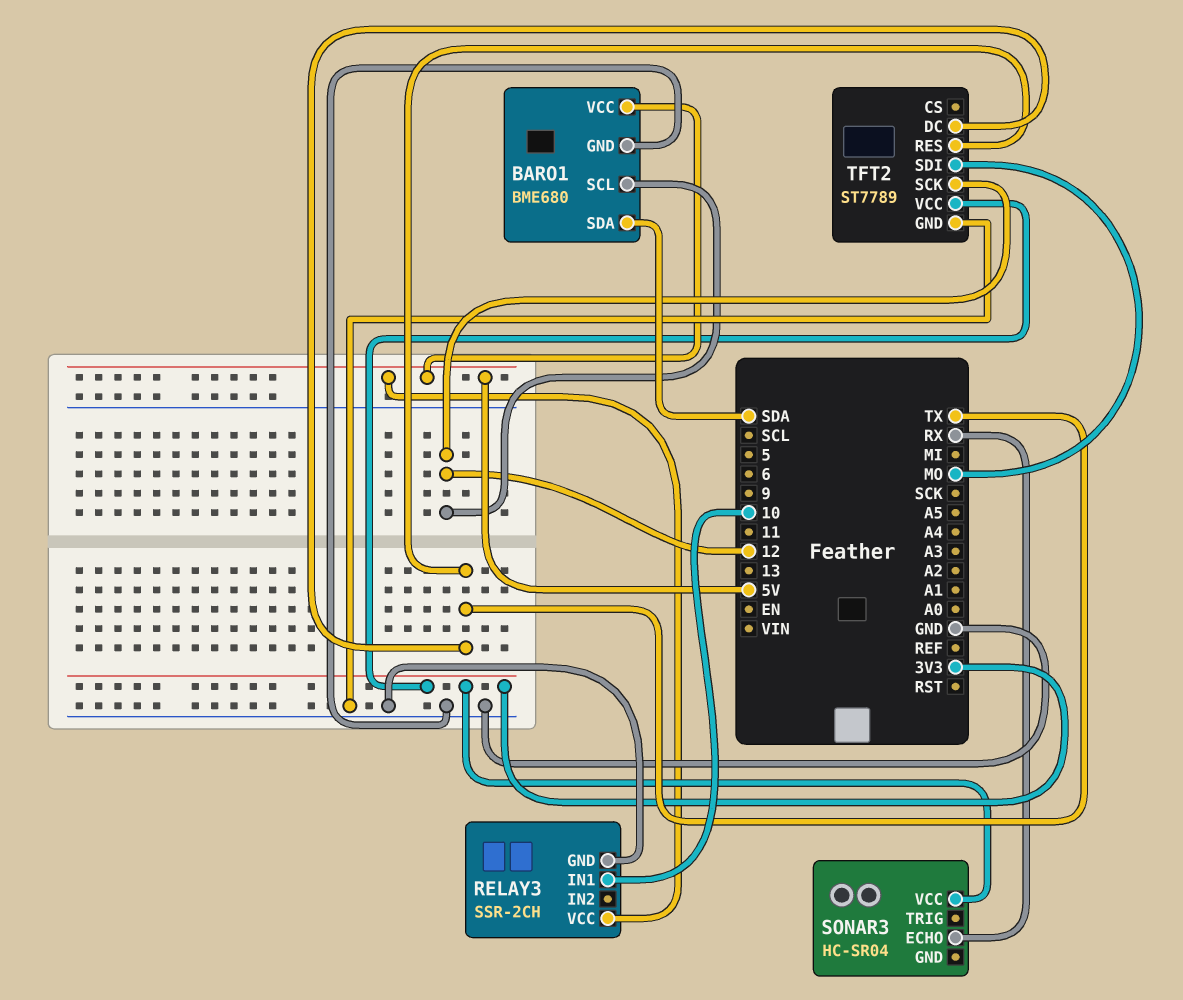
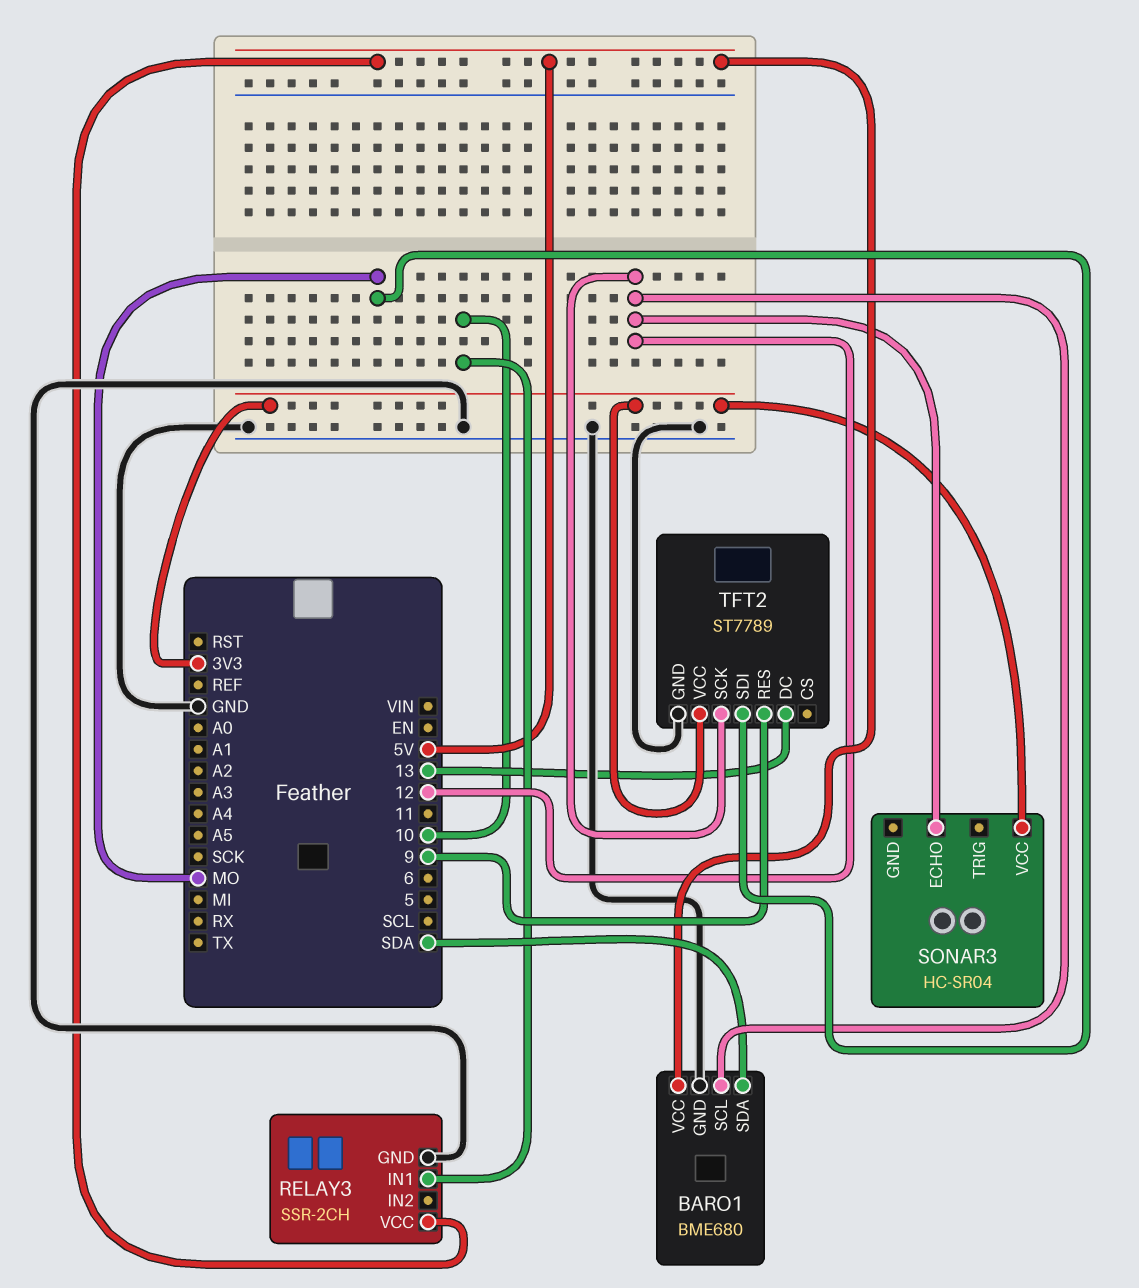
SONAR3 pin ECHO: RX -> 12
TFT2 pin DC: TX -> 13
TFT2 pin RES: TX -> 9

